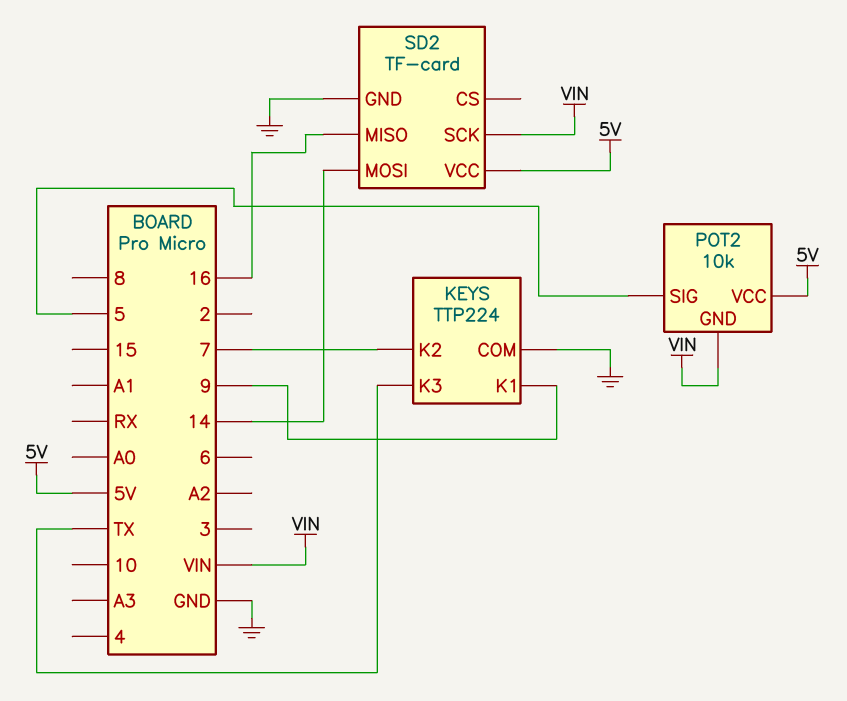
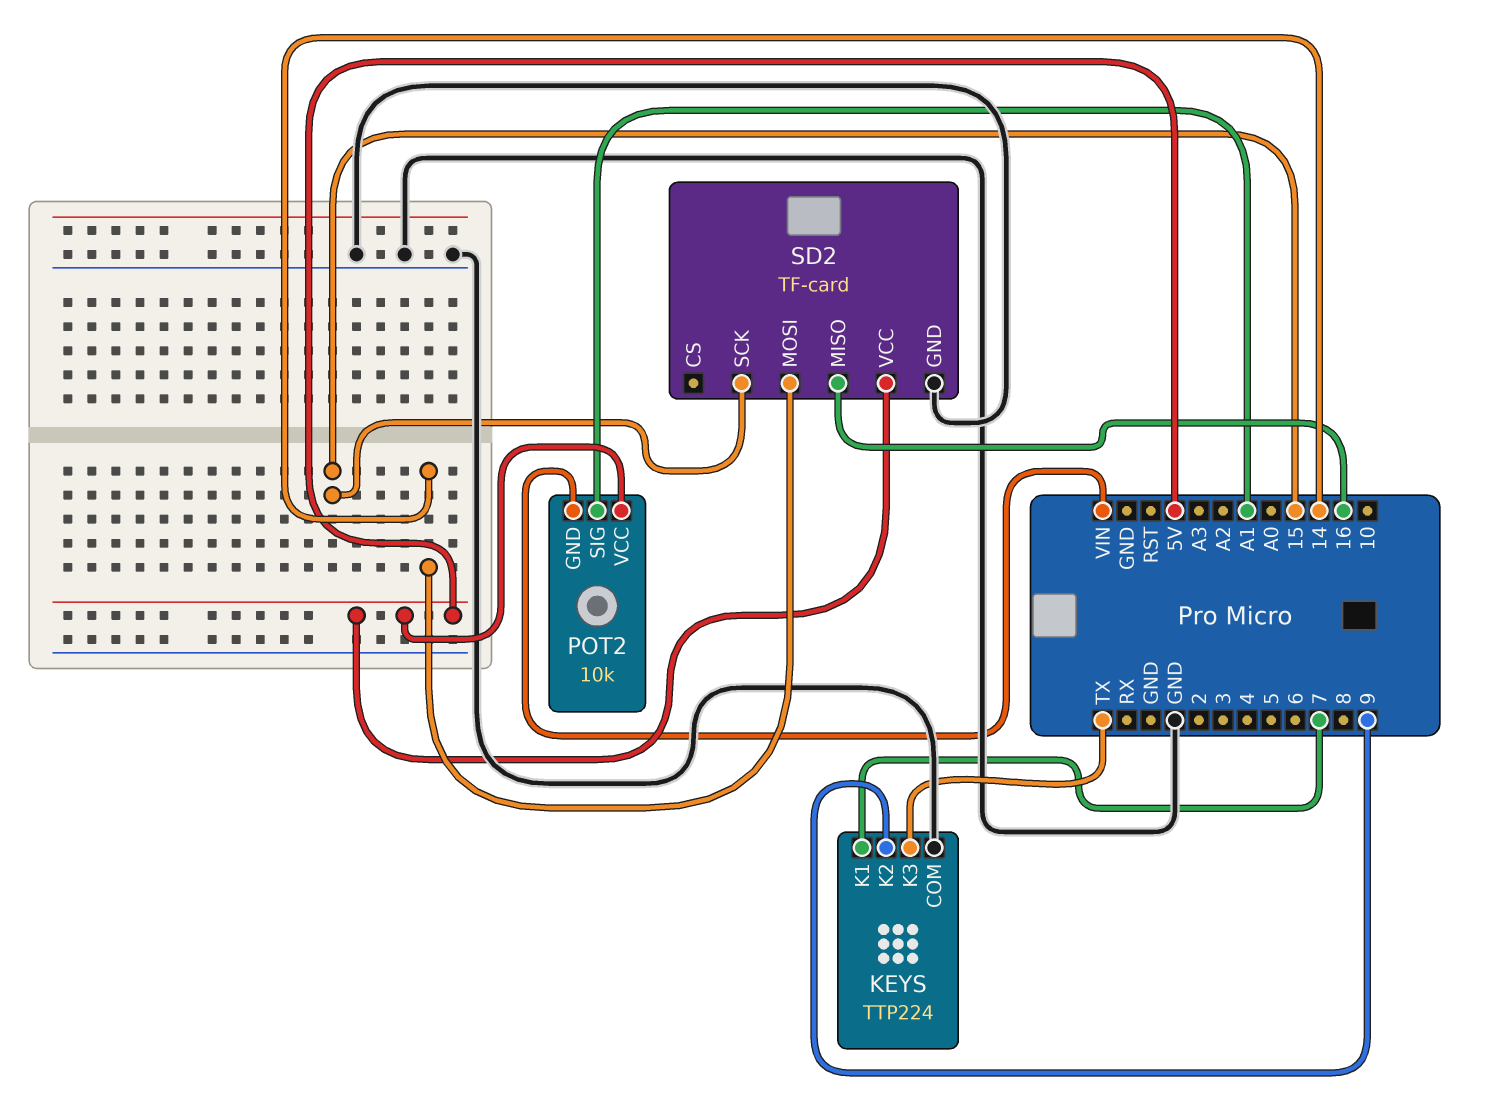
KEYS pin K1: 9 -> 7
KEYS pin K2: 7 -> 9
POT2 pin SIG: 5 -> A1
SD2 pin SCK: VIN -> 15

